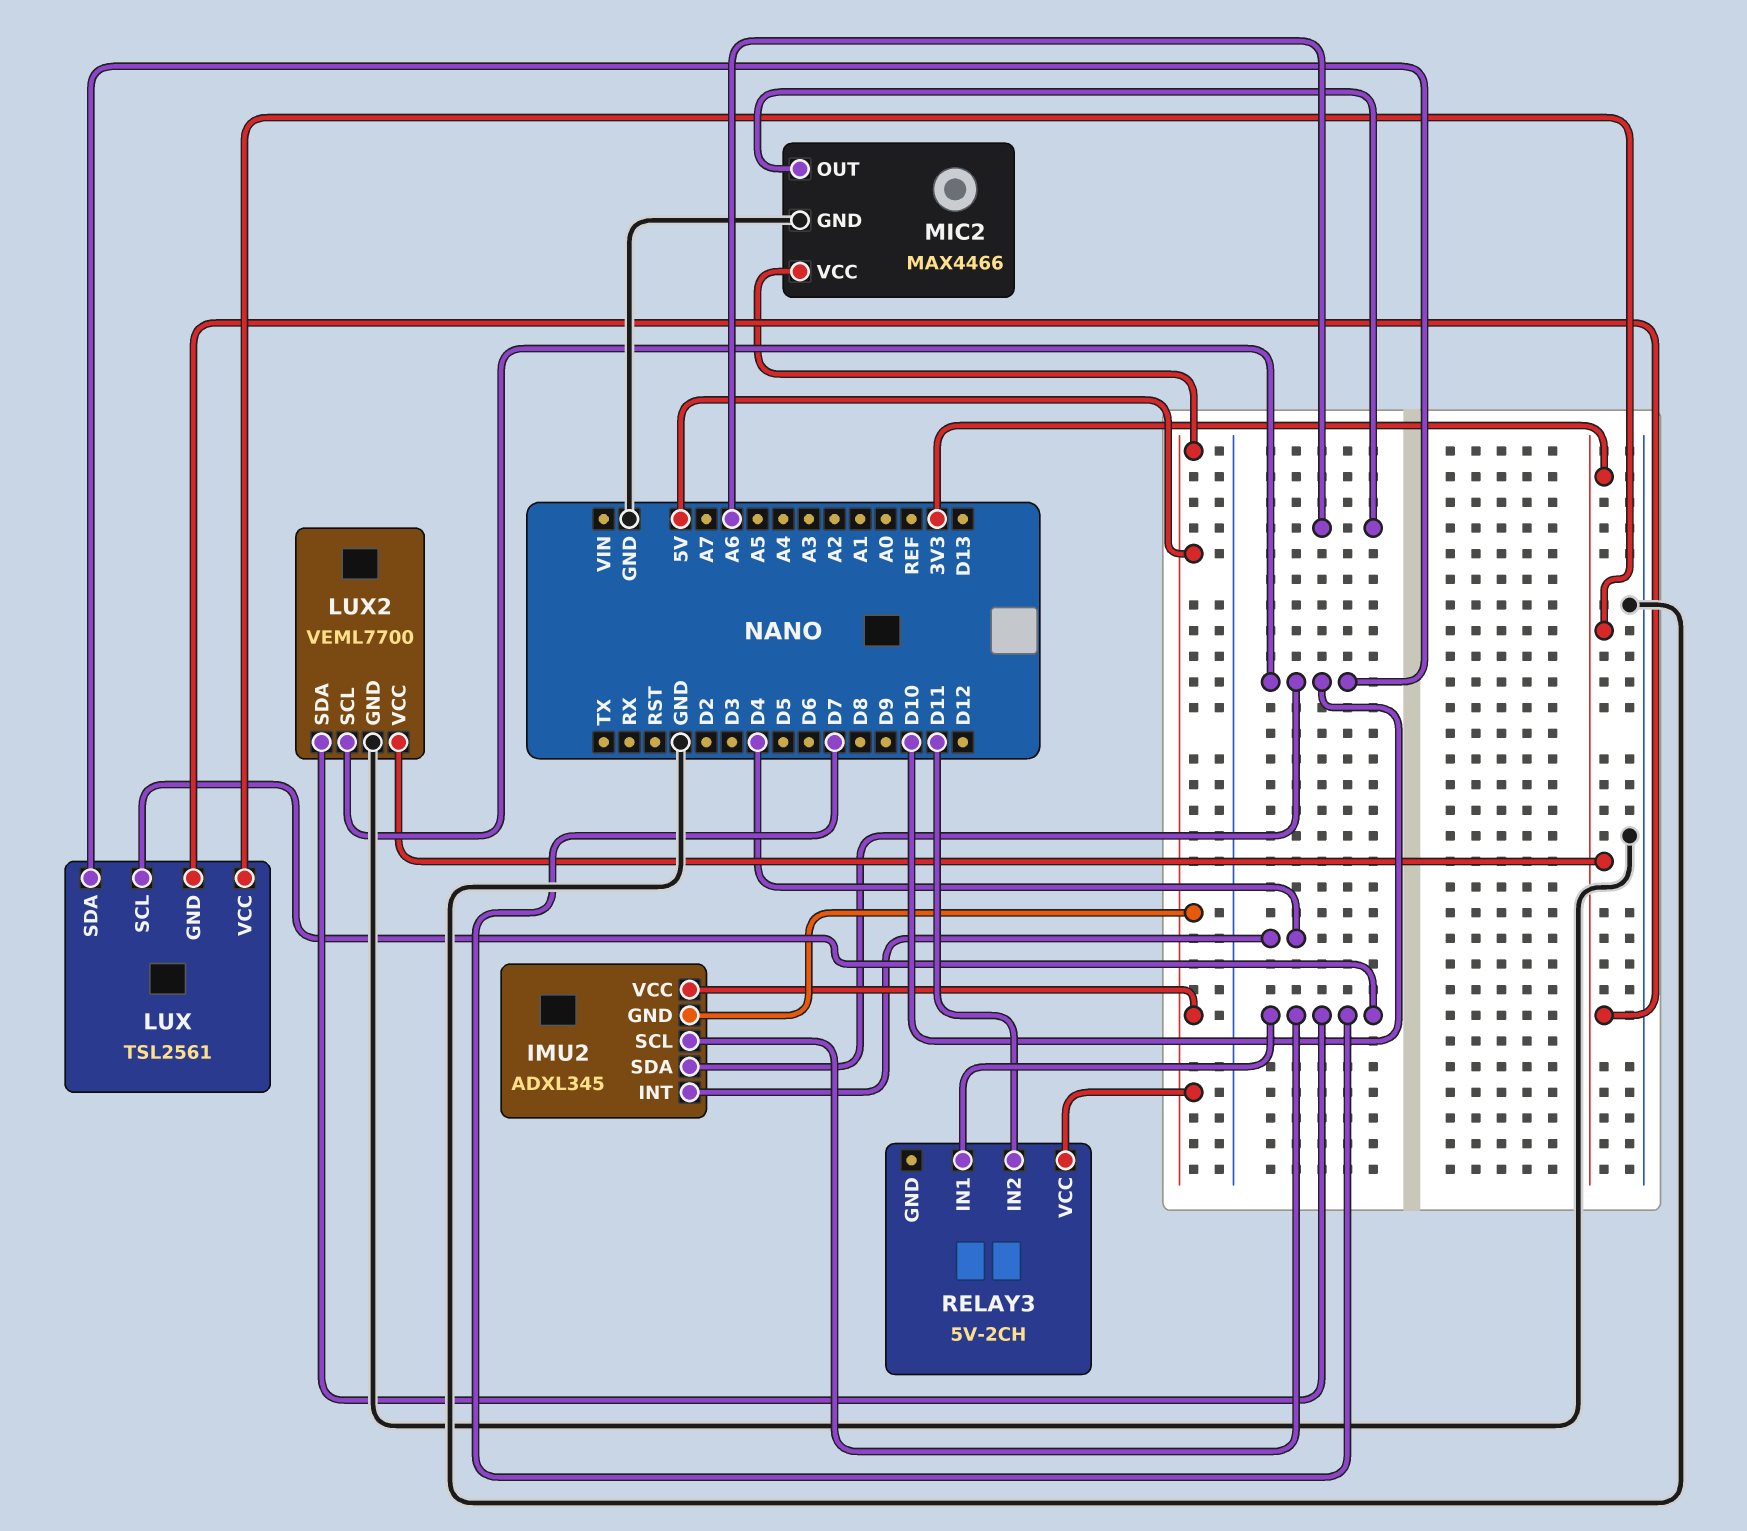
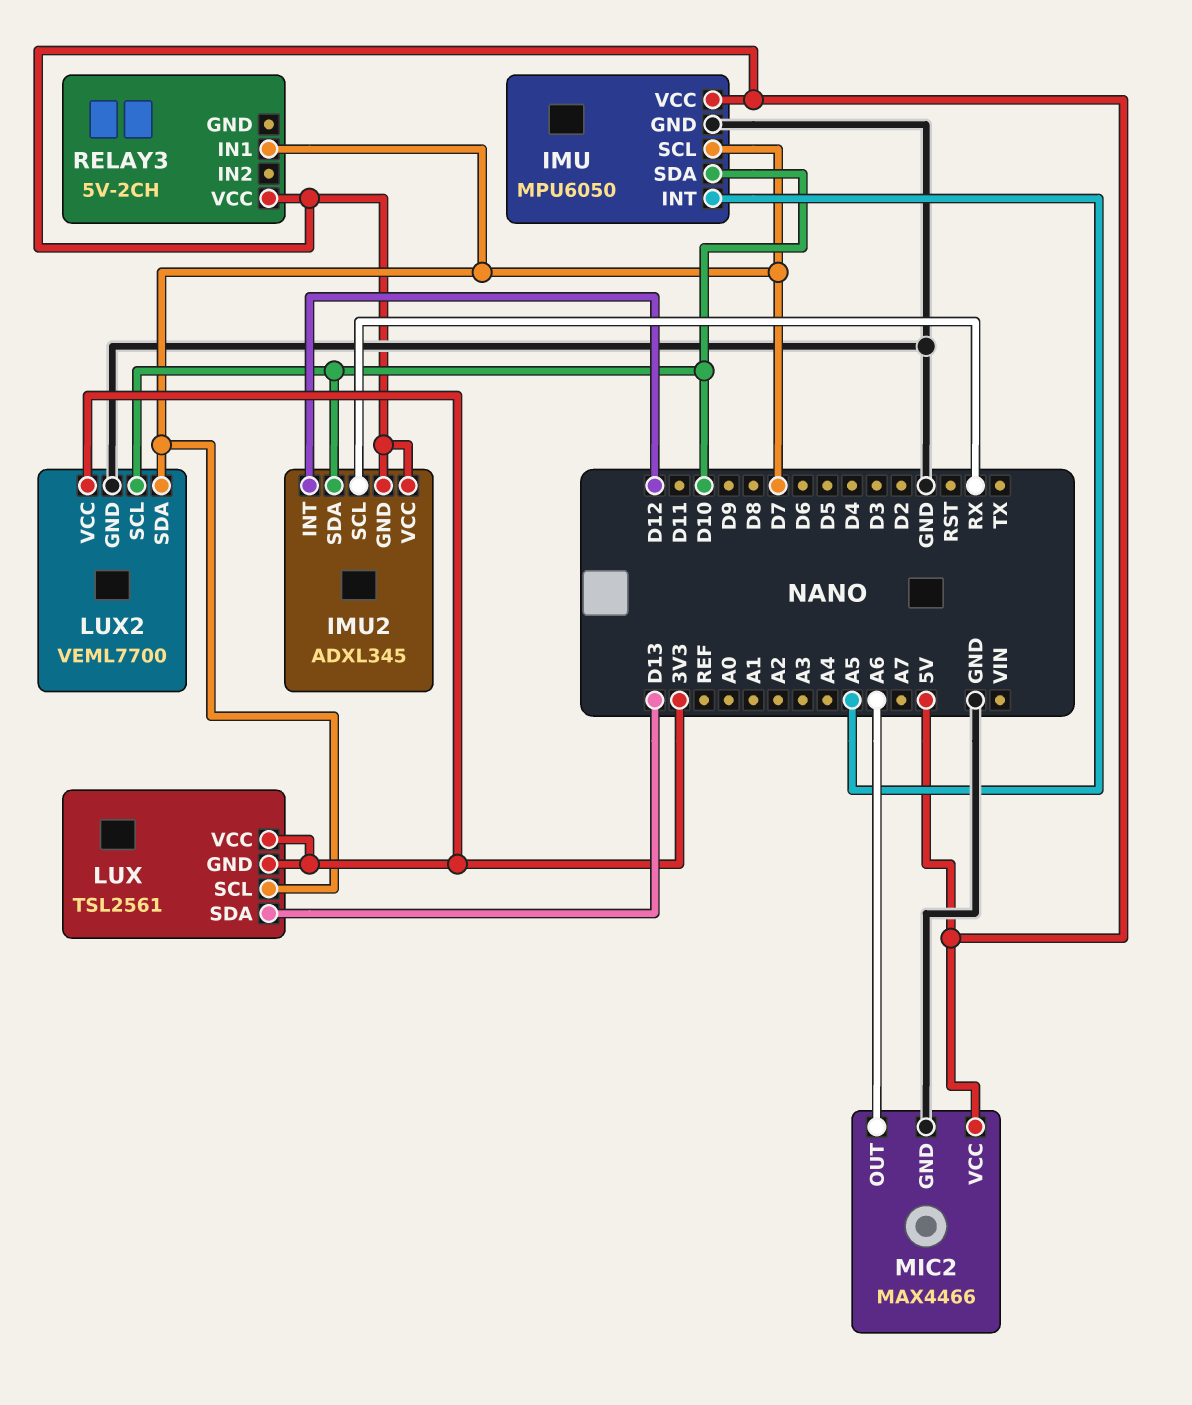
IMU: none -> MPU6050
IMU pin GND: none -> GND
IMU pin INT: none -> A5
IMU pin SCL: none -> D7
IMU pin SDA: none -> D10
IMU pin VCC: none -> 5V
IMU2 pin INT: D4 -> D12
IMU2 pin SCL: D7 -> RX
LUX pin SDA: D10 -> D13
RELAY3 pin IN2: D11 -> none

